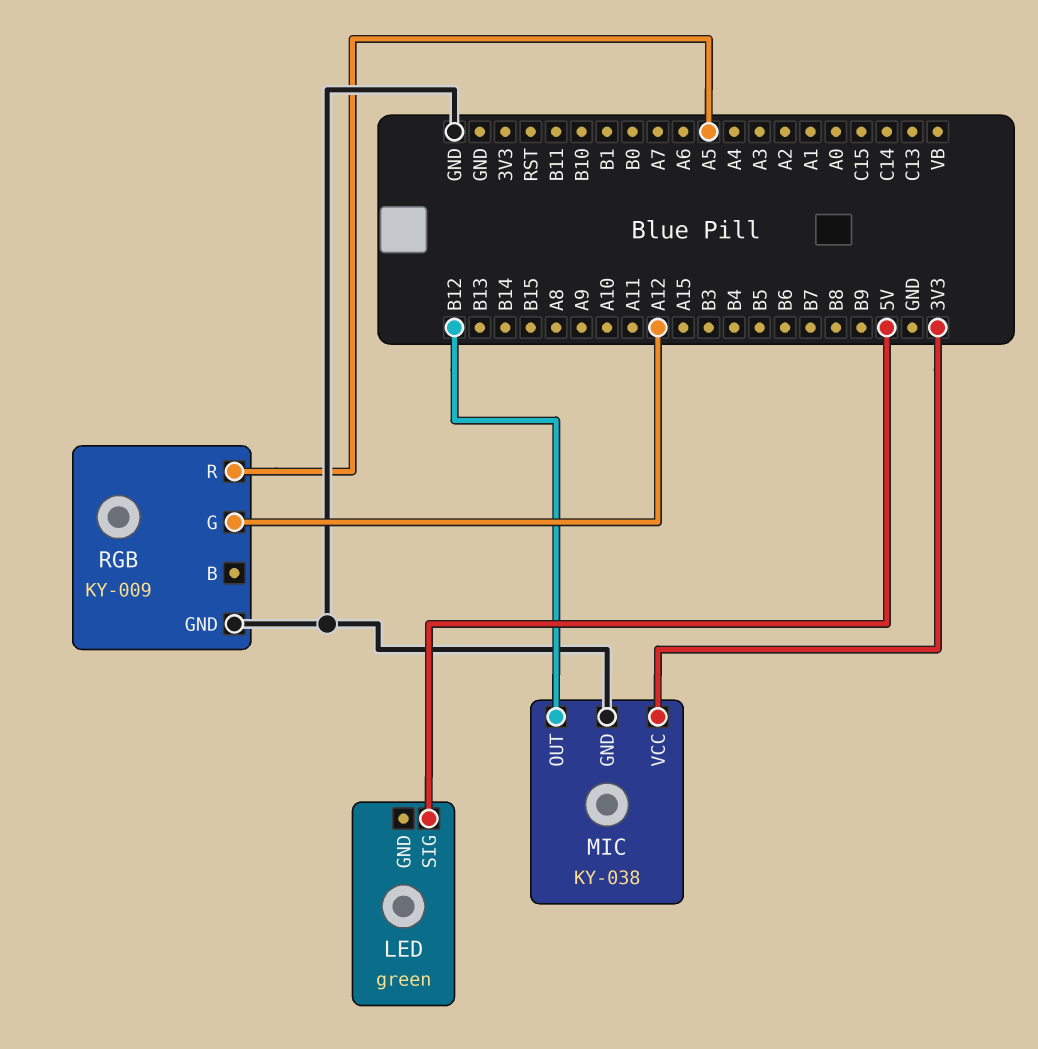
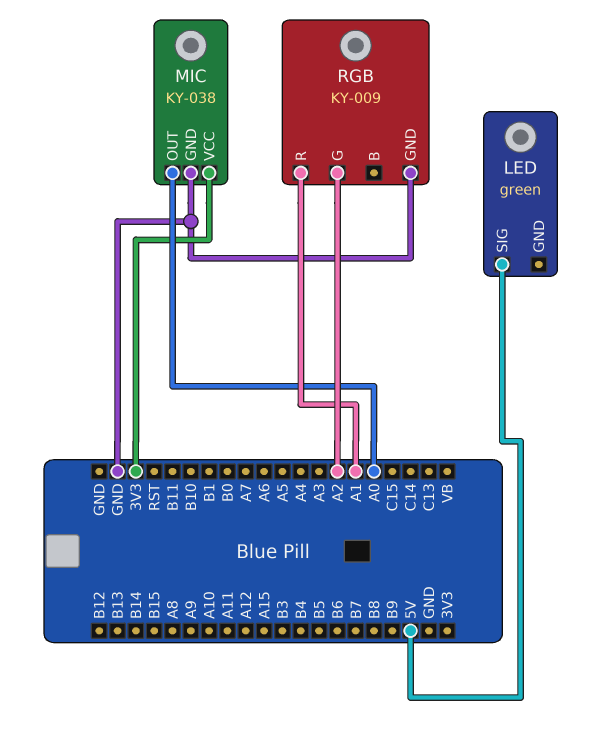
MIC pin OUT: B12 -> A0
RGB pin G: A12 -> A2
RGB pin R: A5 -> A1

